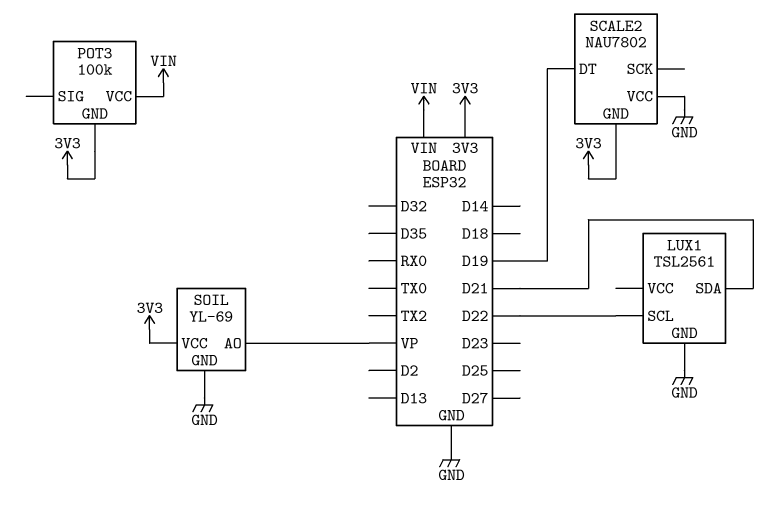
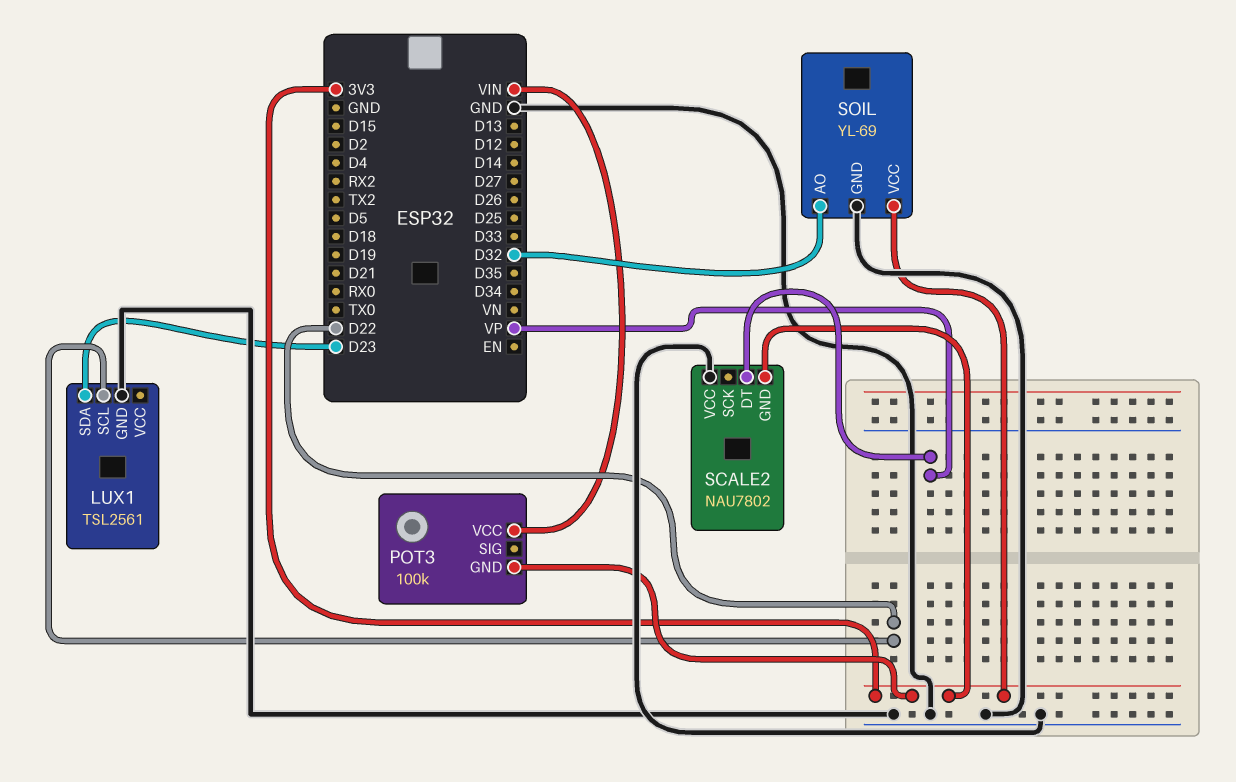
LUX1 pin SDA: D21 -> D23
SCALE2 pin DT: D19 -> VP
SOIL pin AO: VP -> D32

